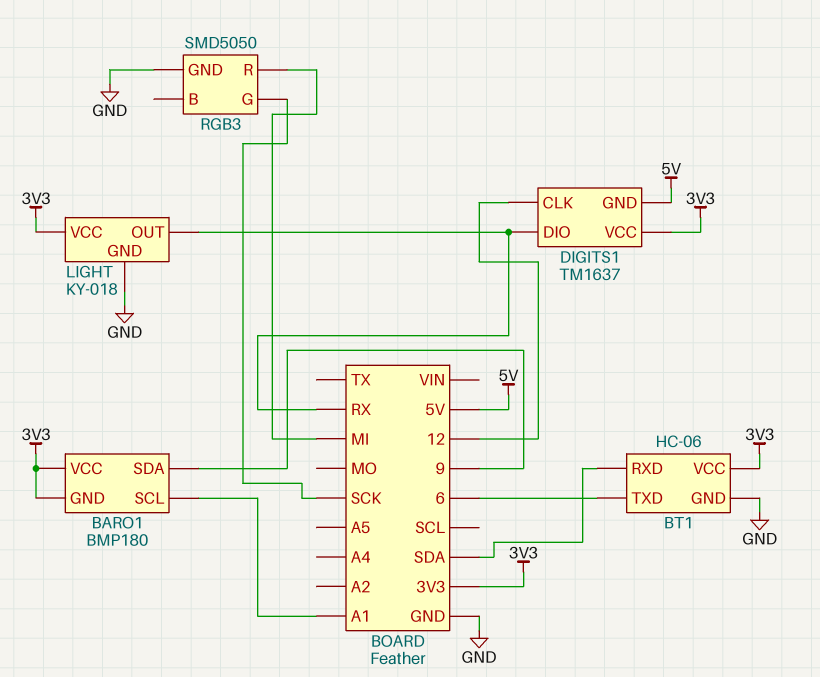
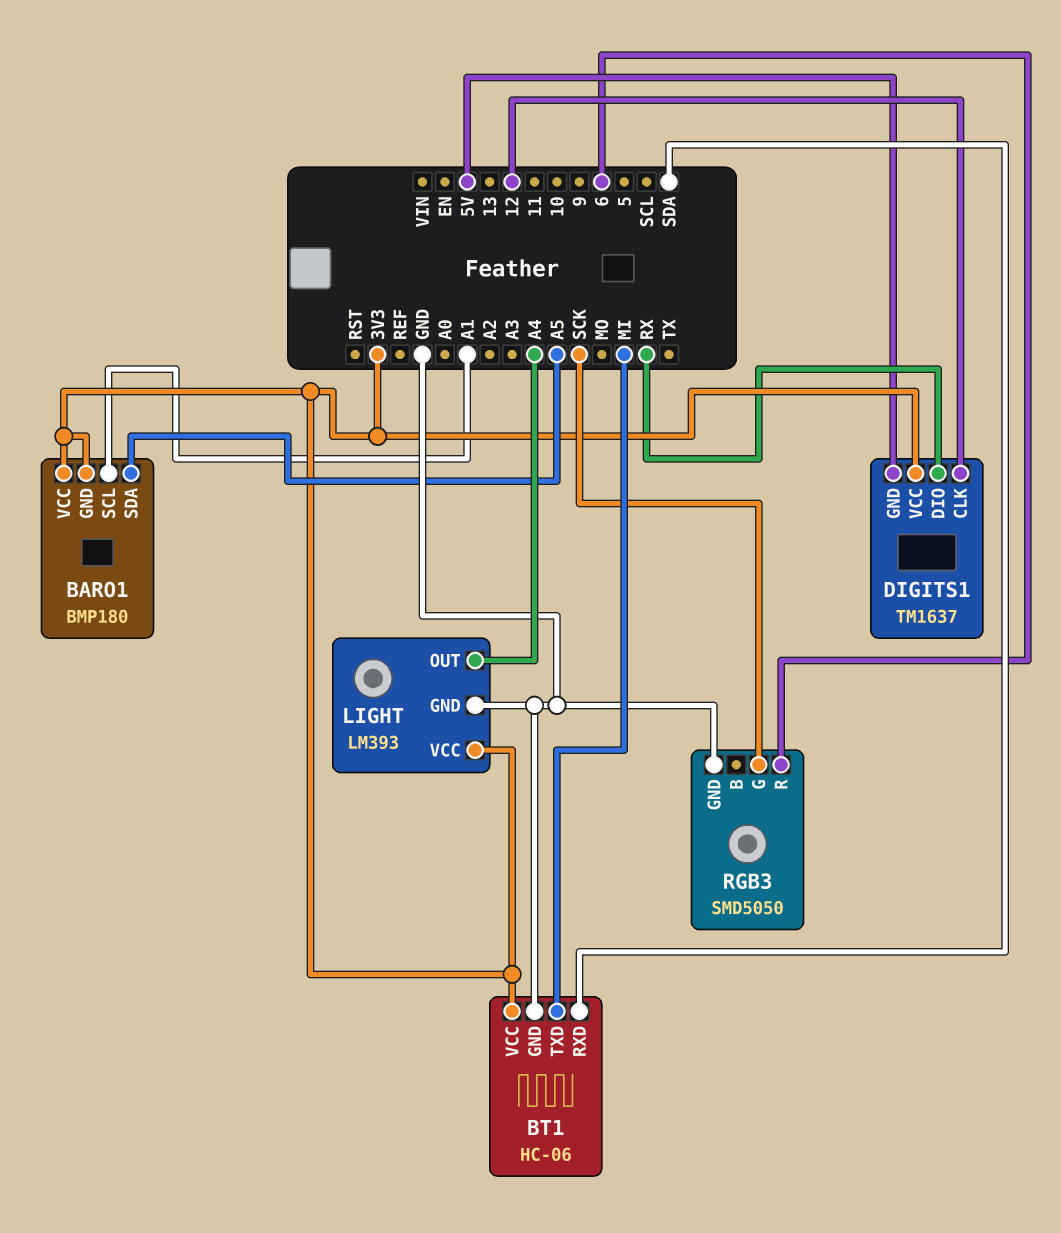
BARO1 pin SDA: 9 -> A5
BT1 pin TXD: 6 -> MI
LIGHT: KY-018 -> LM393
LIGHT pin OUT: RX -> A4
RGB3 pin R: MI -> 6

